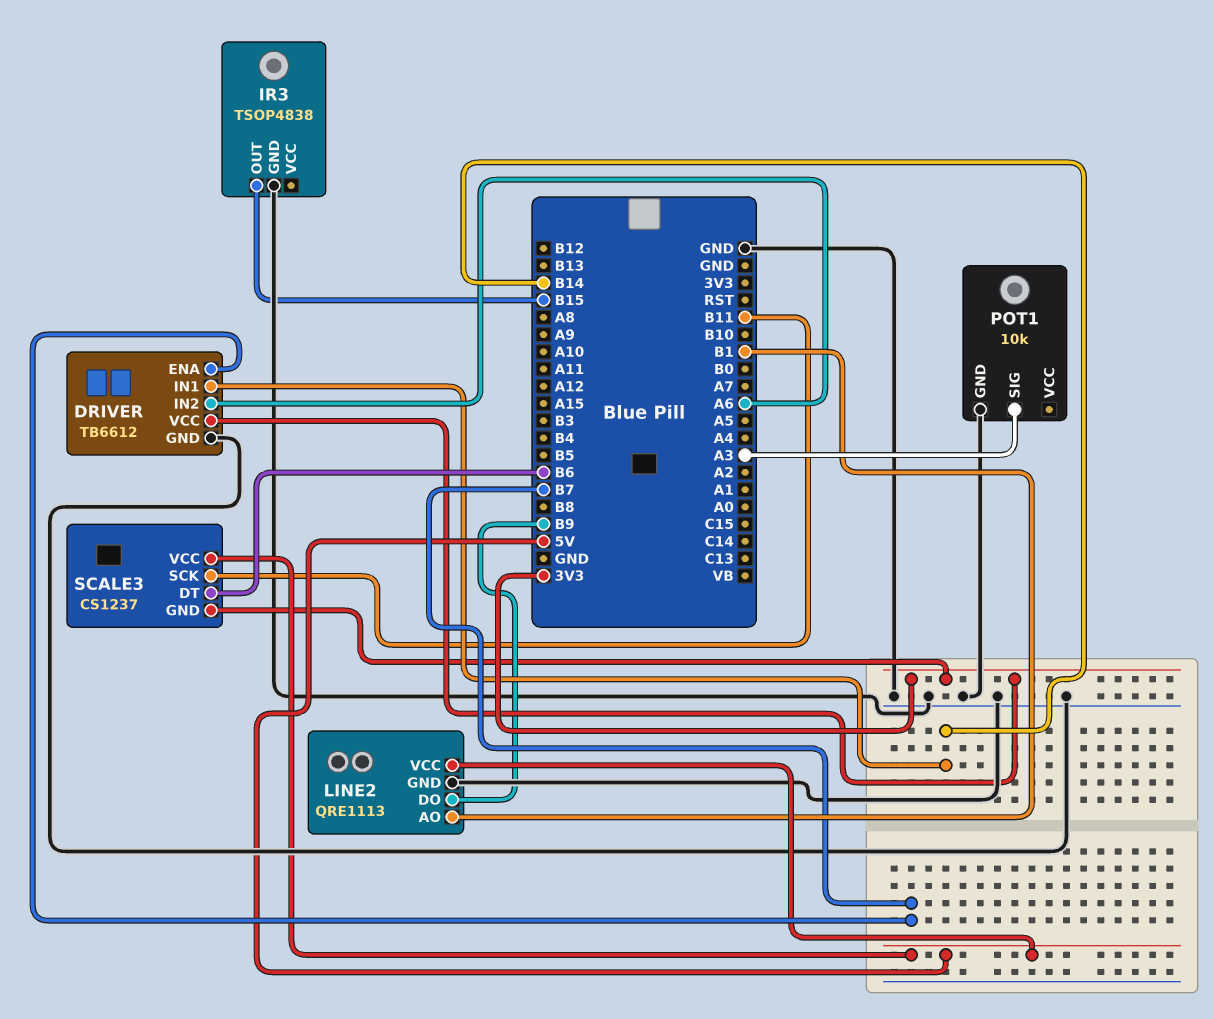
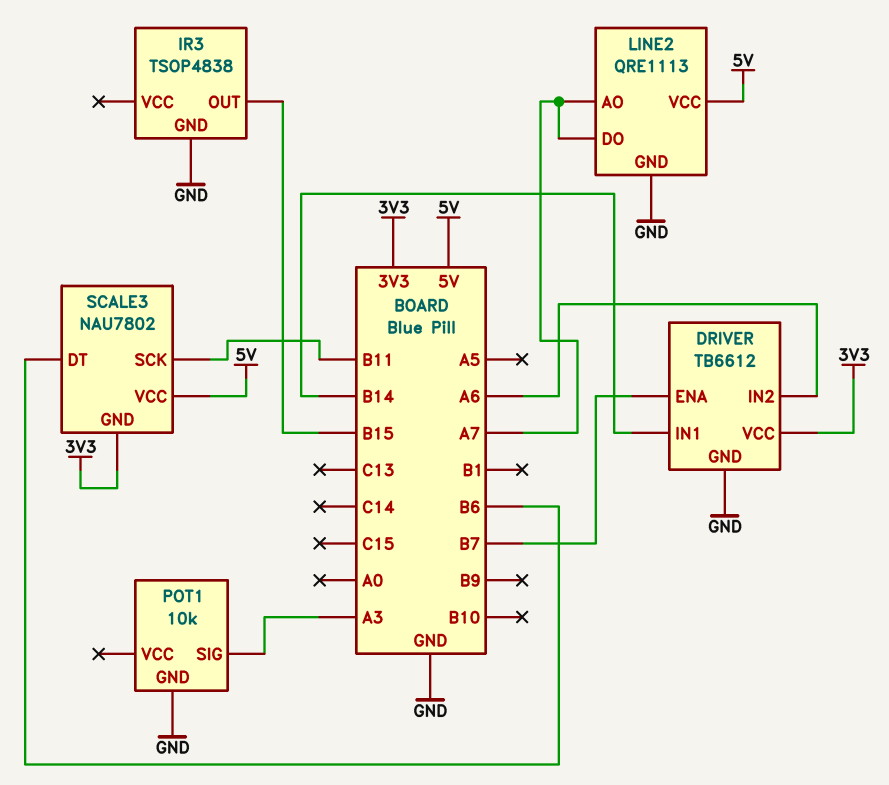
LINE2 pin AO: B1 -> A7
LINE2 pin DO: B9 -> A7
SCALE3: CS1237 -> NAU7802

